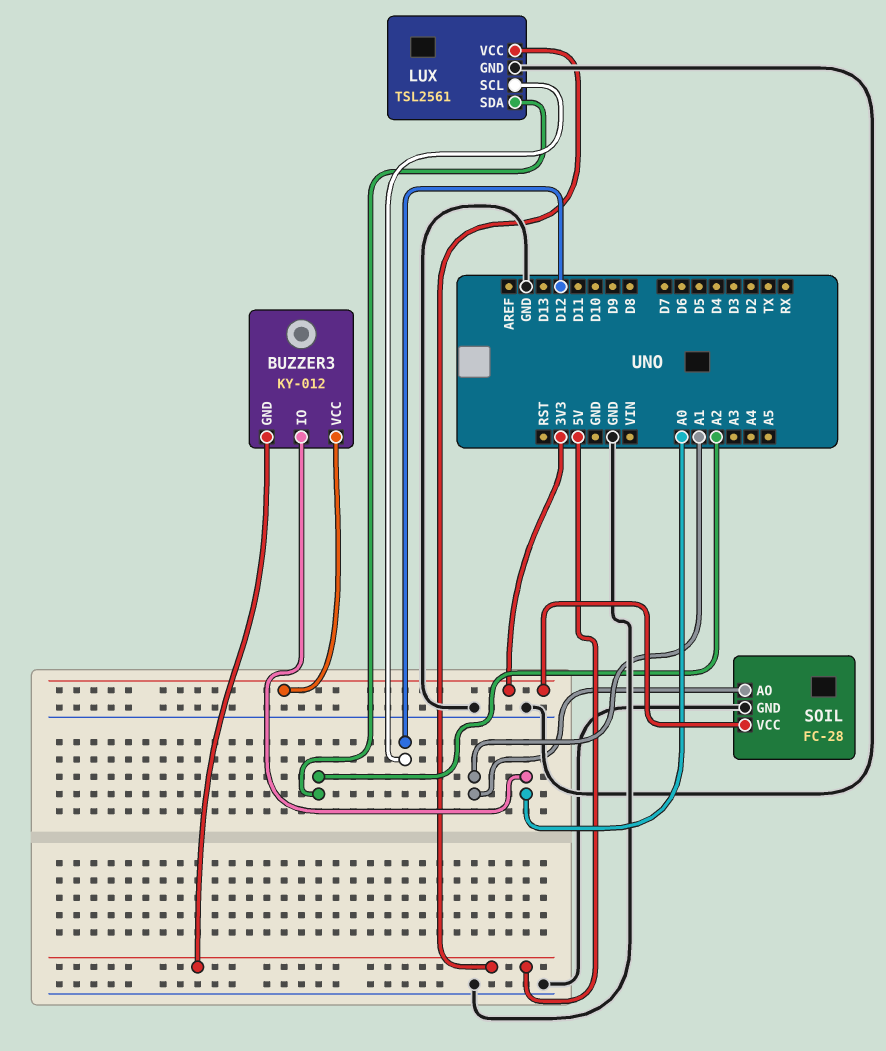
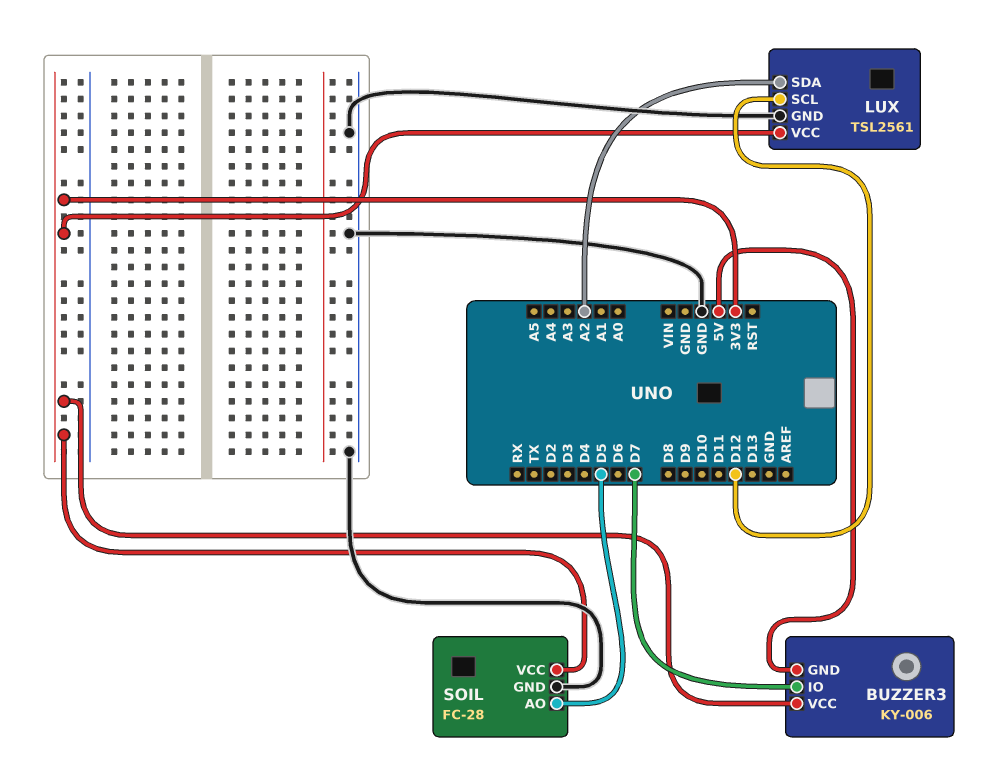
BUZZER3: KY-012 -> KY-006
BUZZER3 pin IO: A0 -> D7
LUX pin VCC: 5V -> 3V3
SOIL pin AO: A1 -> D5

